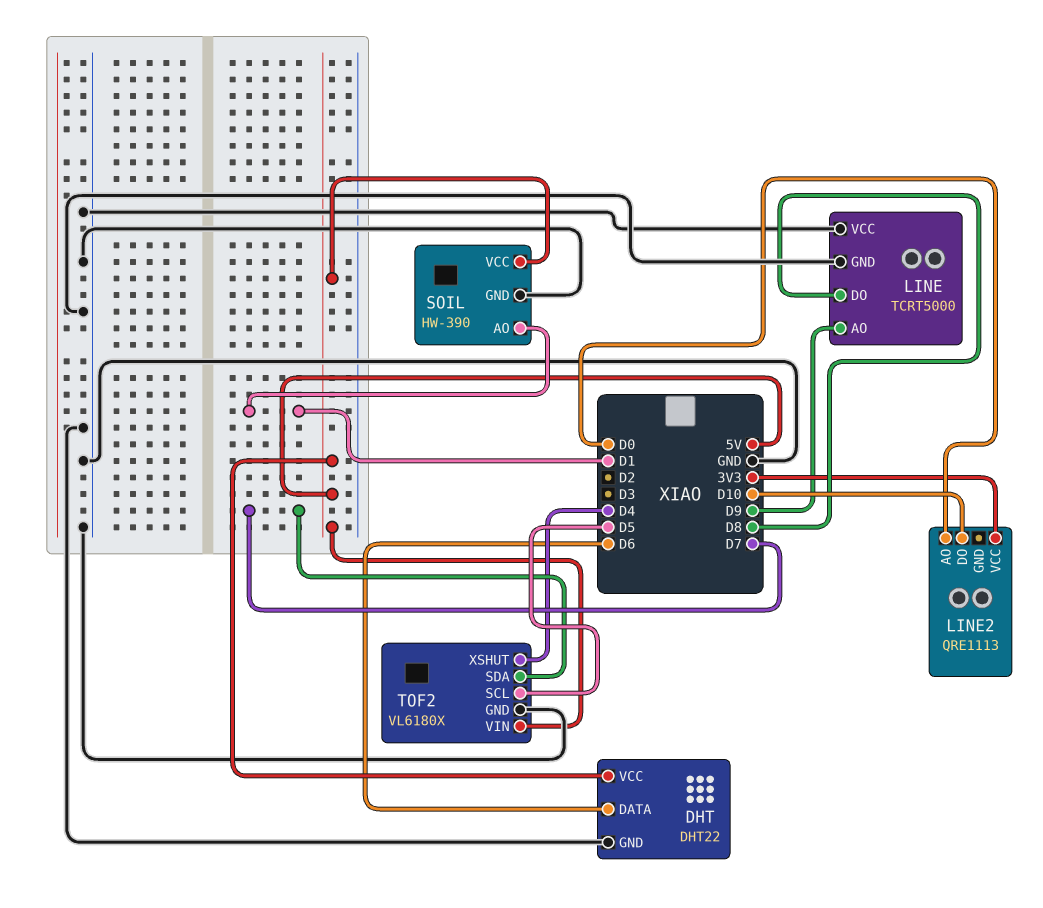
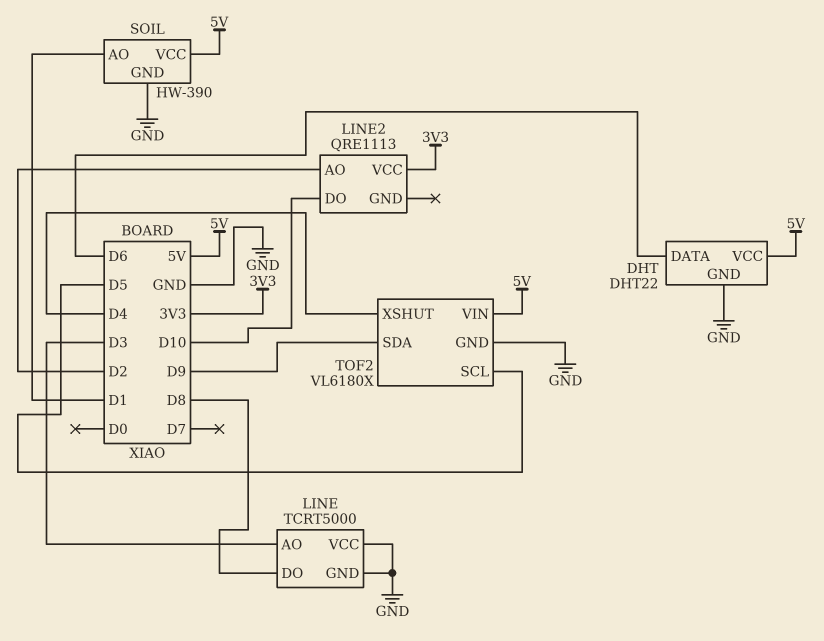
LINE pin AO: D9 -> D3
LINE2 pin AO: D0 -> D2
TOF2 pin SDA: D7 -> D9

